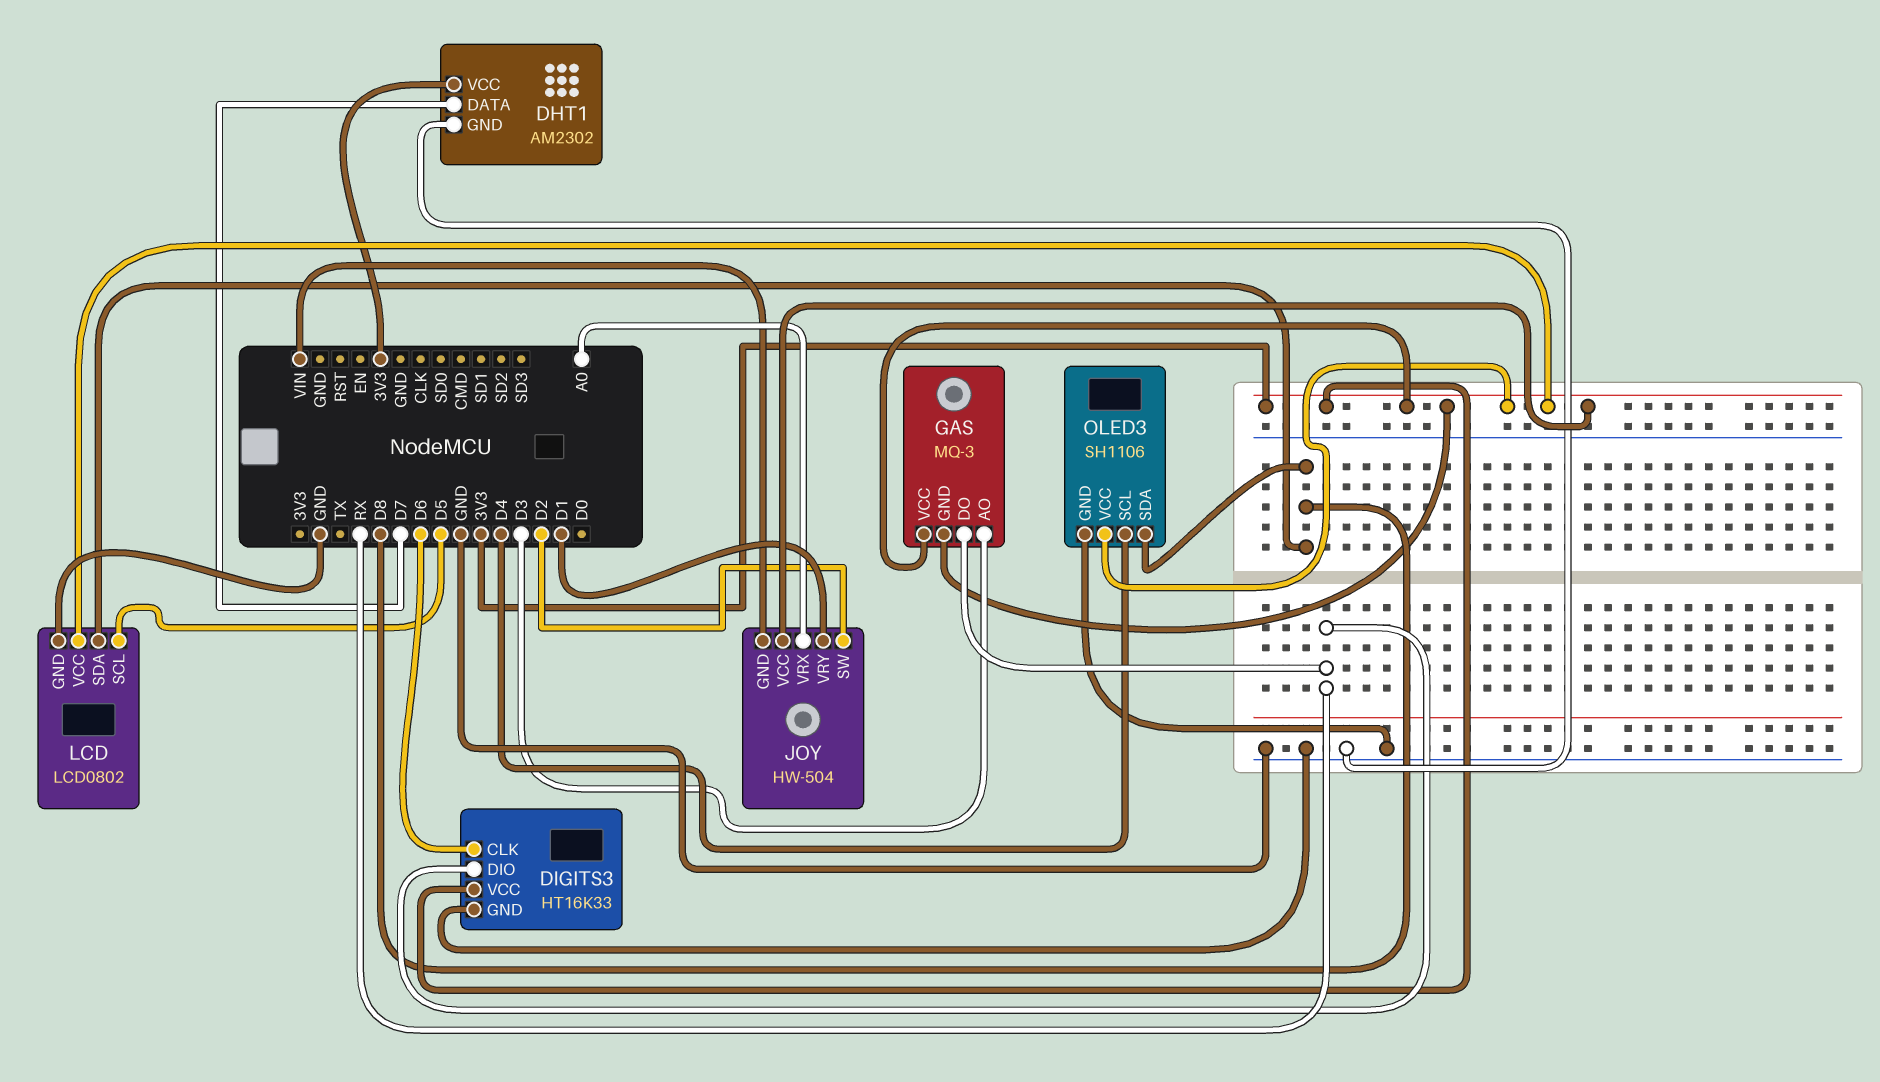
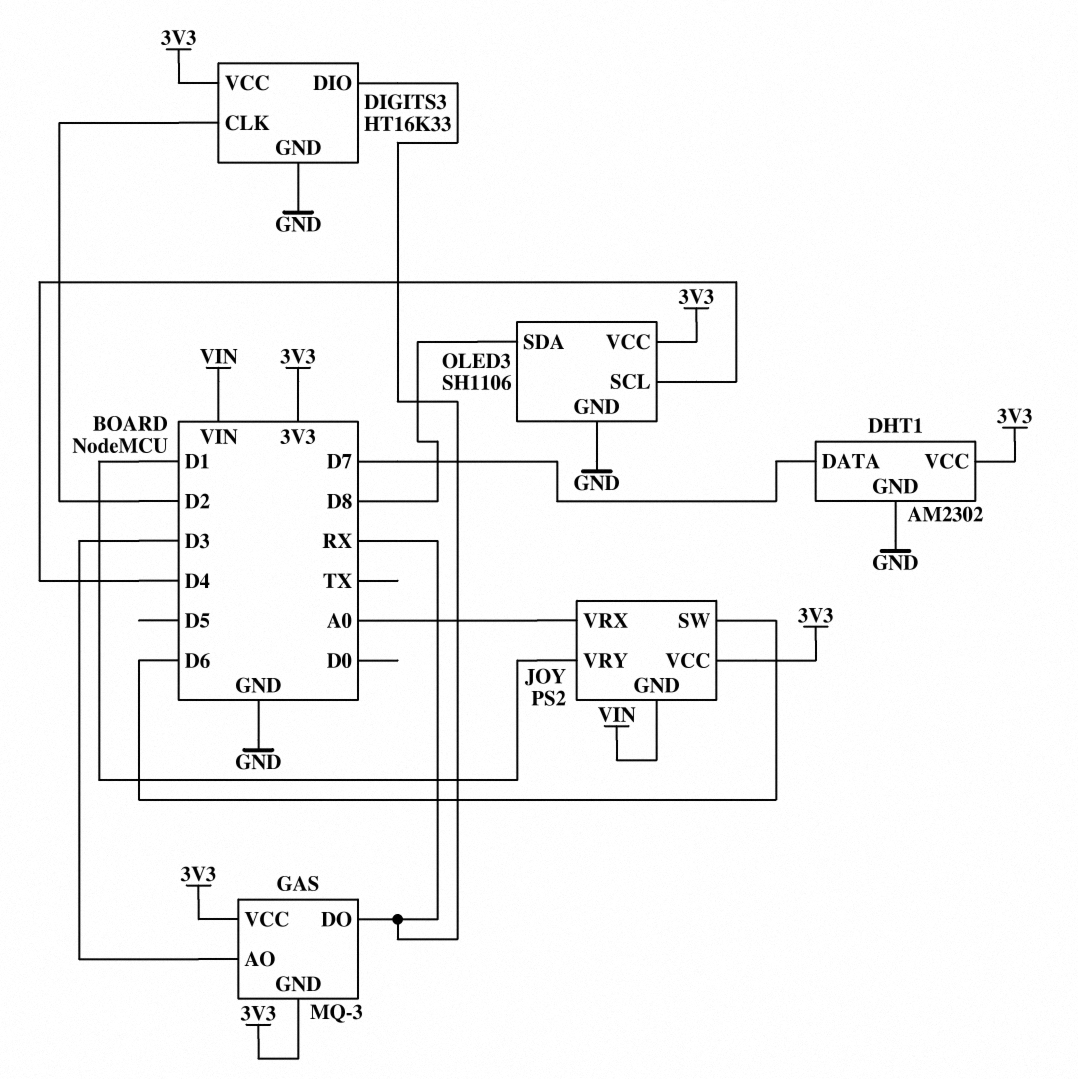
DIGITS3 pin CLK: D6 -> D2
JOY: HW-504 -> PS2
JOY pin SW: D2 -> D6
LCD: LCD0802 -> none
LCD pin GND: GND -> none
LCD pin SCL: D5 -> none
LCD pin SDA: D8 -> none
LCD pin VCC: 3V3 -> none

